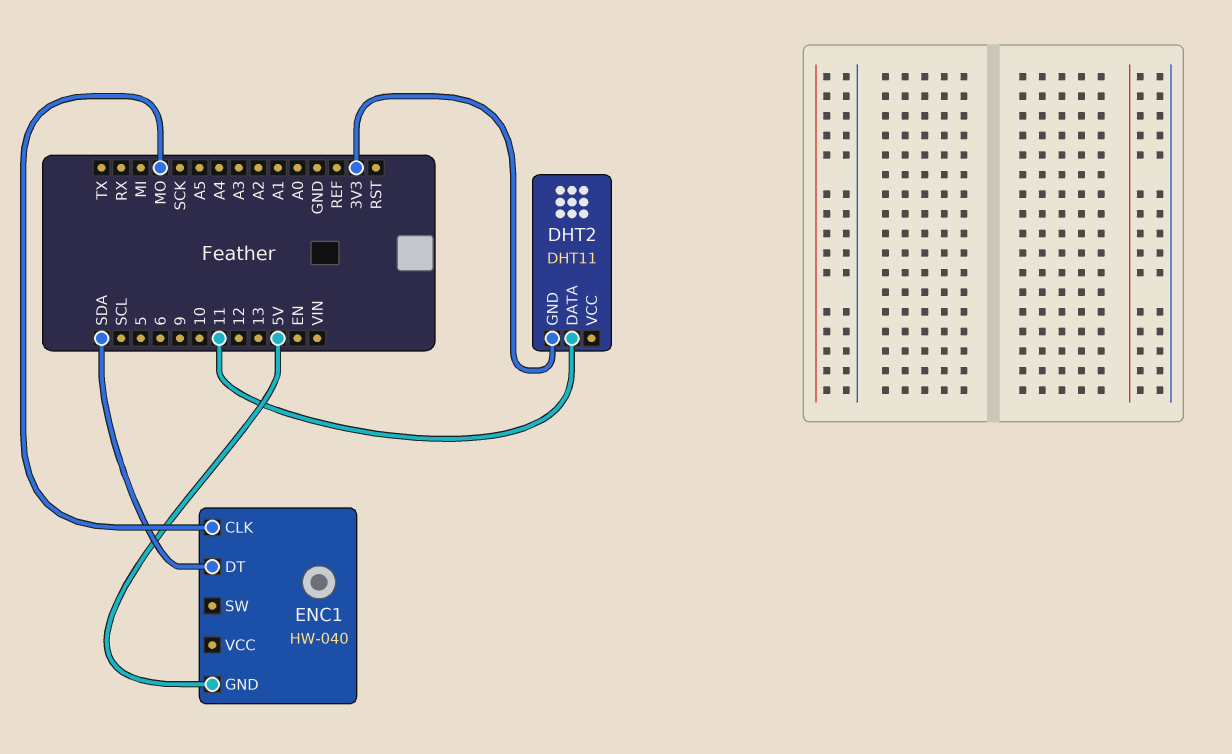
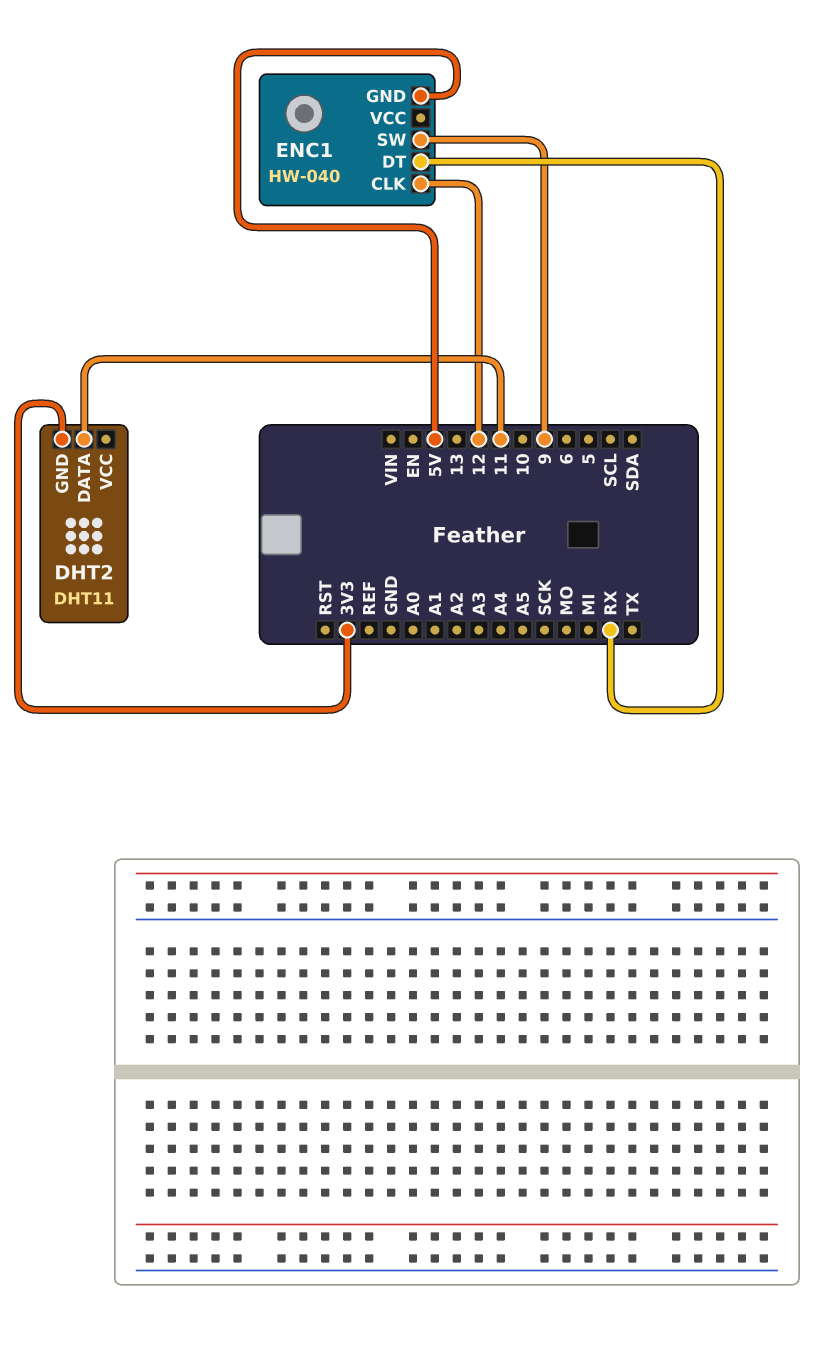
ENC1 pin CLK: MO -> 12
ENC1 pin DT: SDA -> RX
ENC1 pin SW: none -> 9

